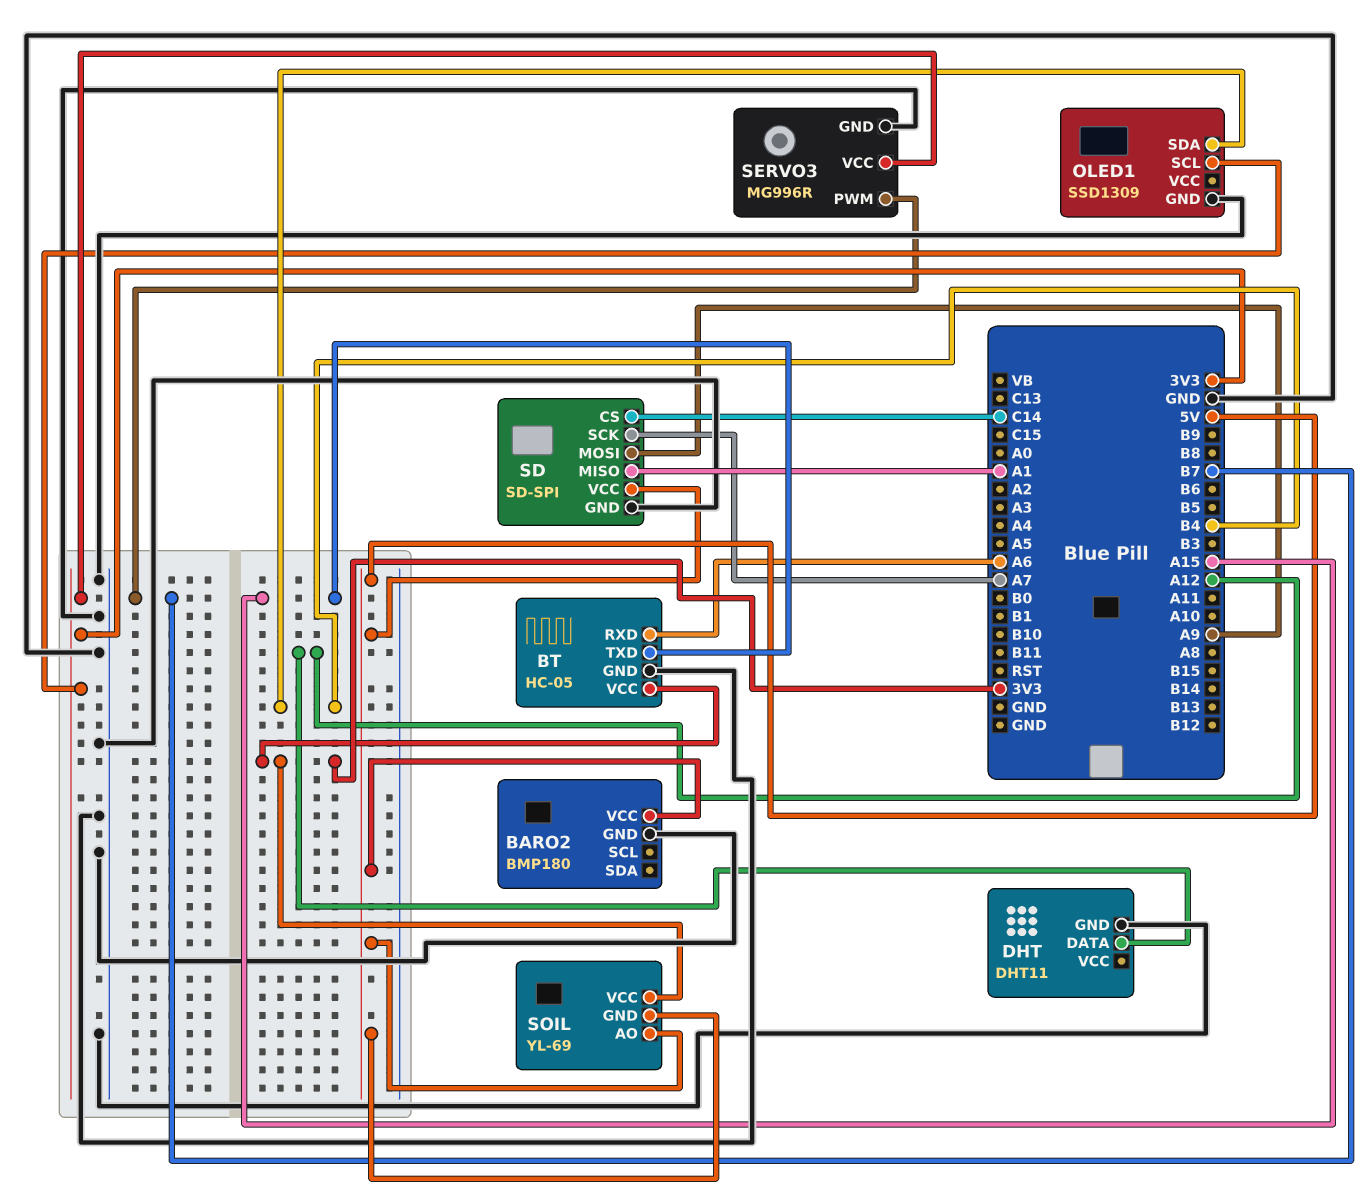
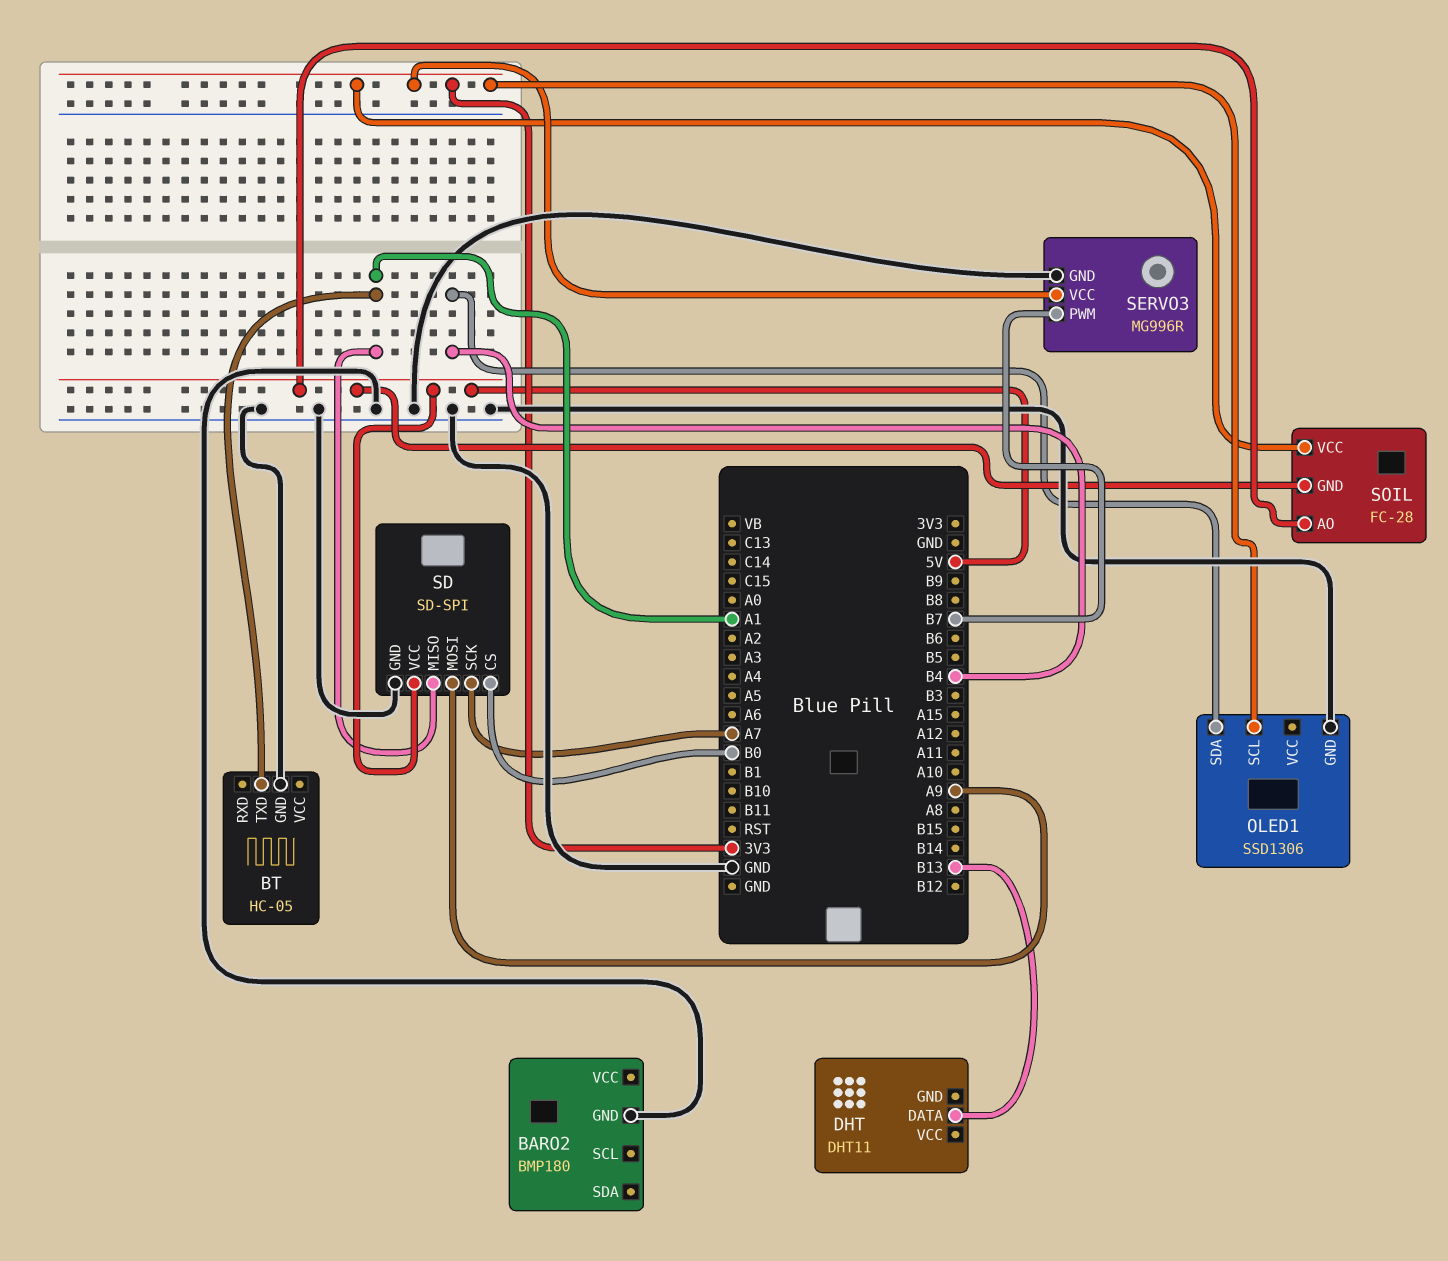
BARO2 pin VCC: 5V -> none
BT pin RXD: A6 -> none
BT pin TXD: A15 -> A1
BT pin VCC: 3V3 -> none
DHT pin DATA: A12 -> B13
DHT pin GND: GND -> none
OLED1: SSD1309 -> SSD1306
SD pin CS: C14 -> B0
SOIL: YL-69 -> FC-28

